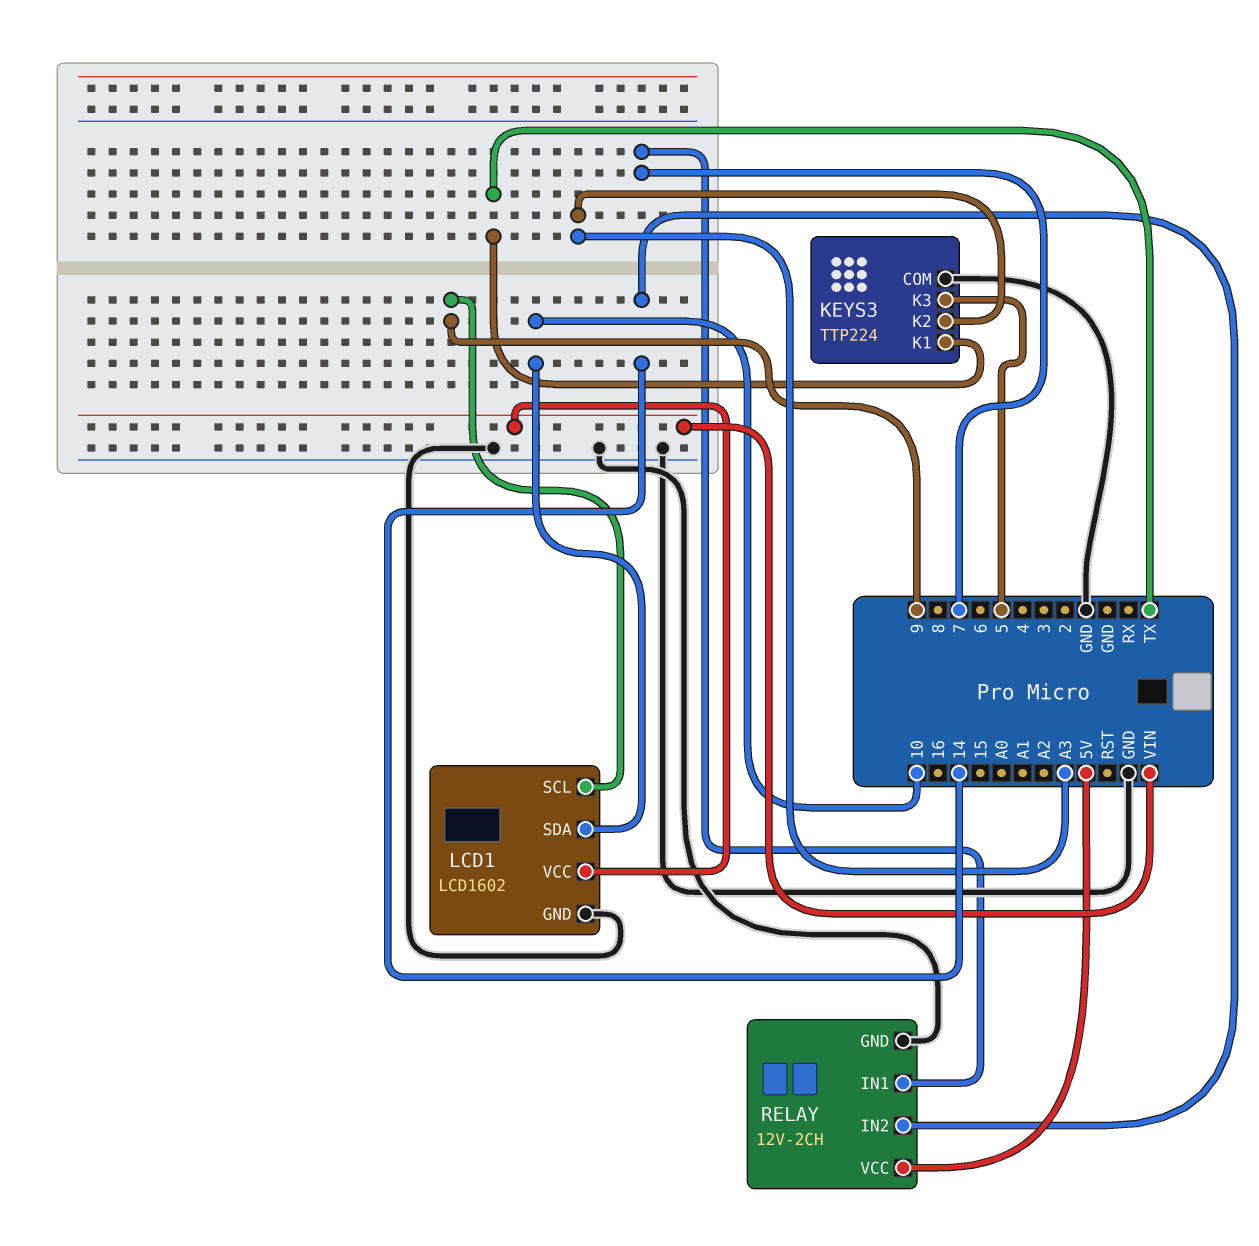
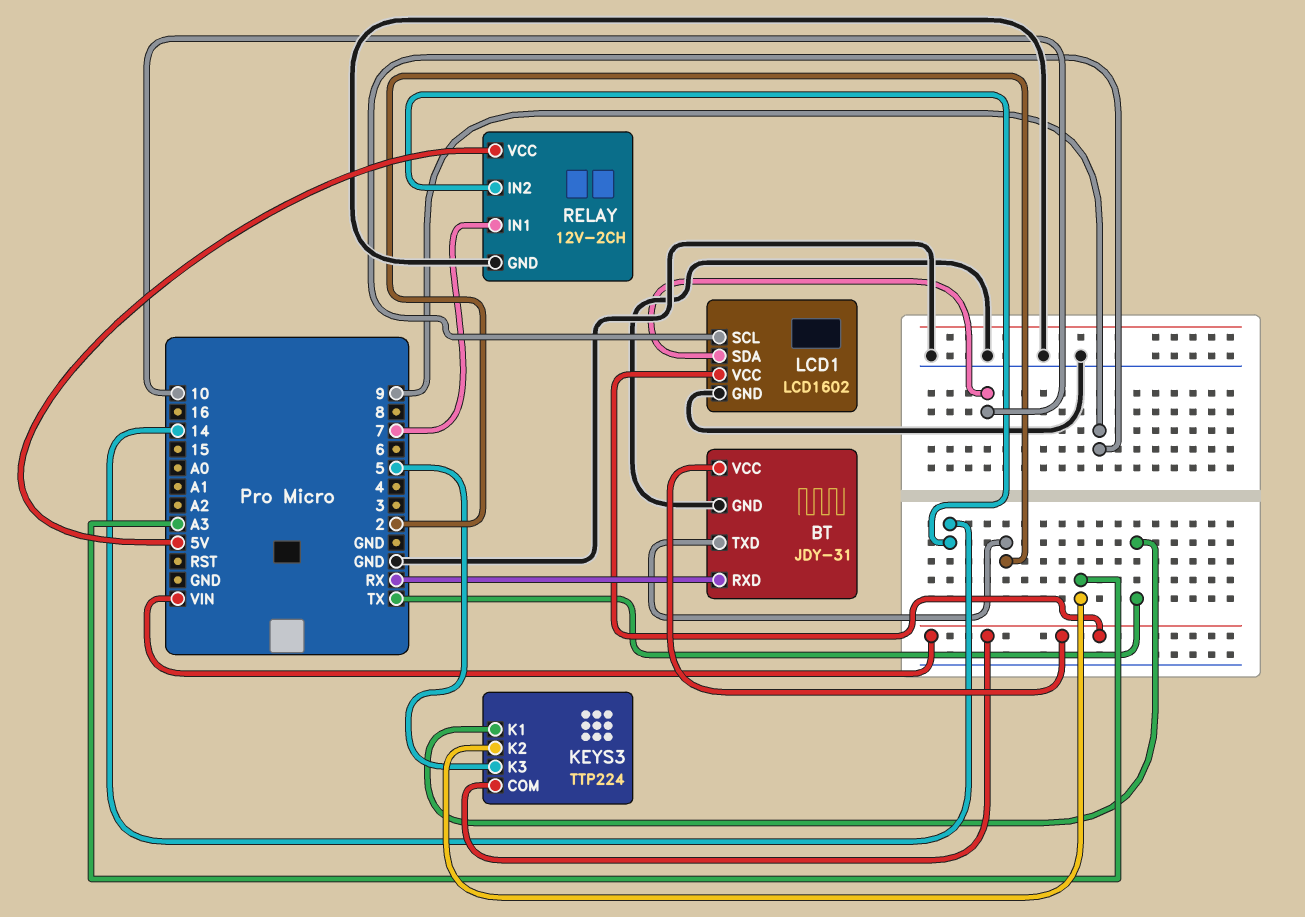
BT: none -> JDY-31
BT pin GND: none -> GND
BT pin RXD: none -> RX
BT pin TXD: none -> 2
BT pin VCC: none -> VIN
KEYS3 pin COM: GND -> VIN

